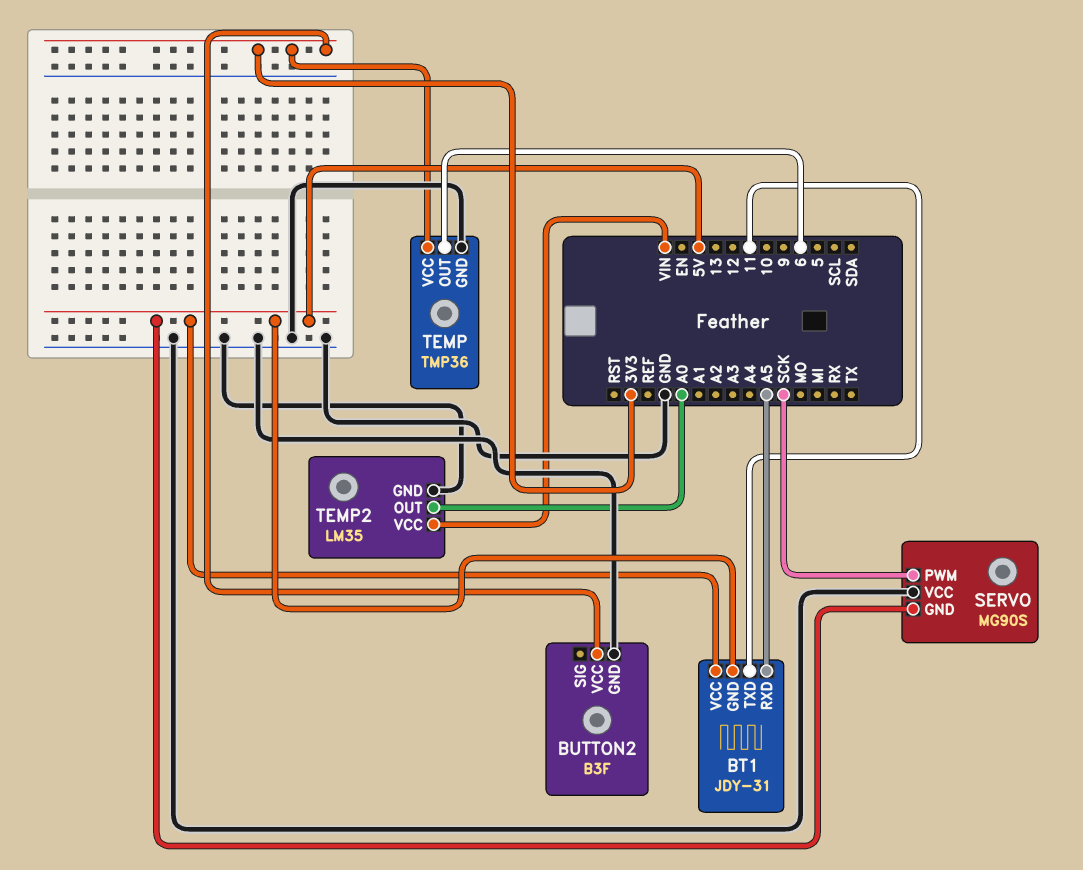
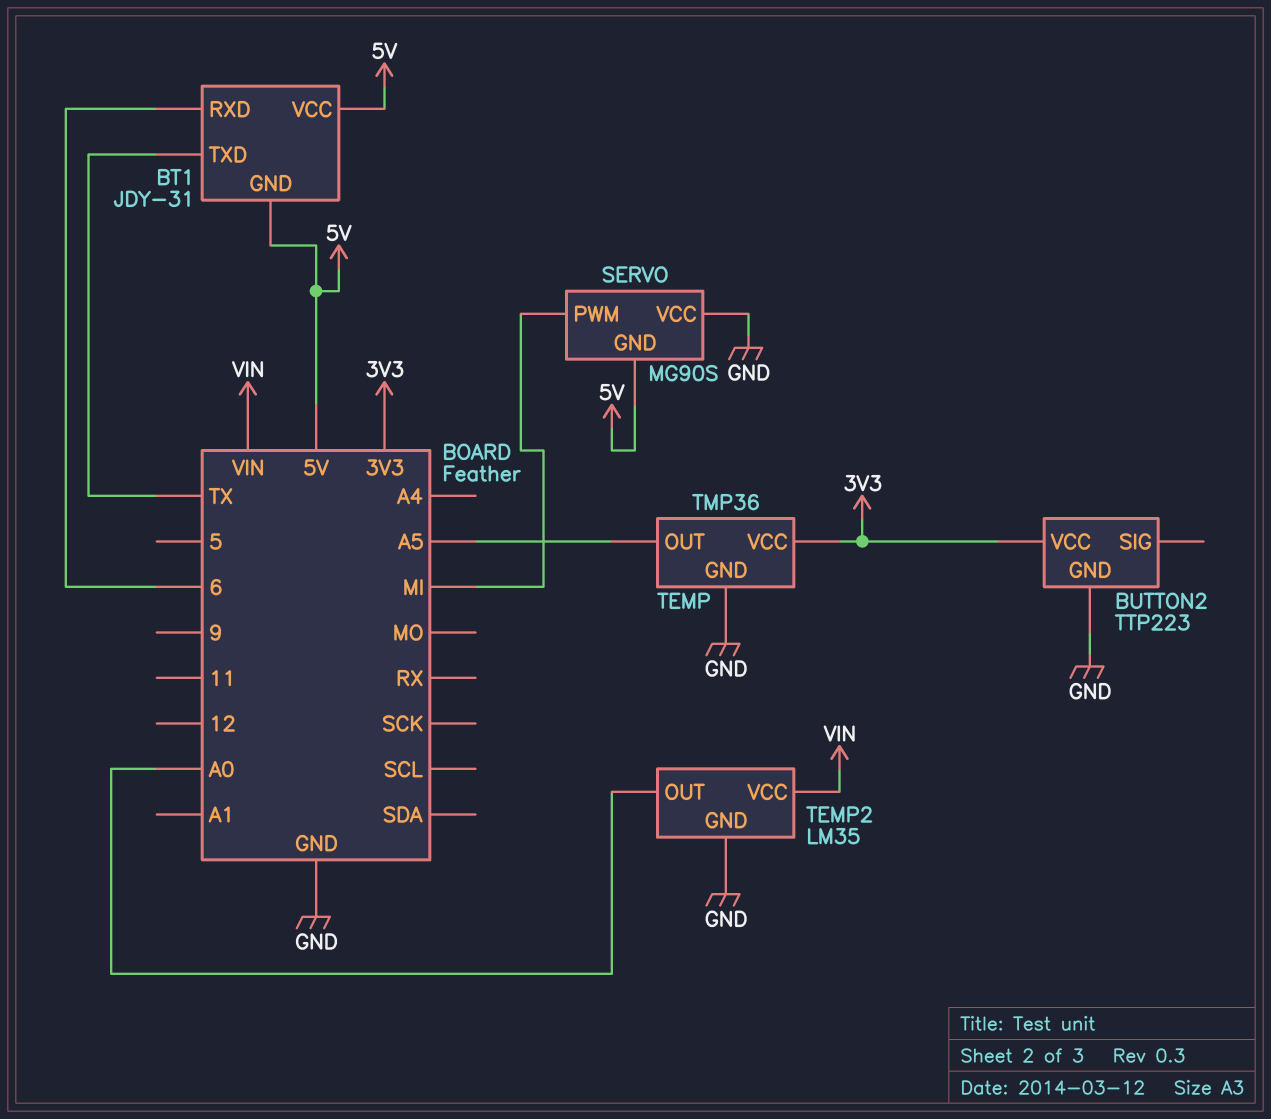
BT1 pin RXD: A5 -> 6
BT1 pin TXD: 11 -> TX
BUTTON2: B3F -> TTP223
SERVO pin PWM: SCK -> MI
TEMP pin OUT: 6 -> A5

